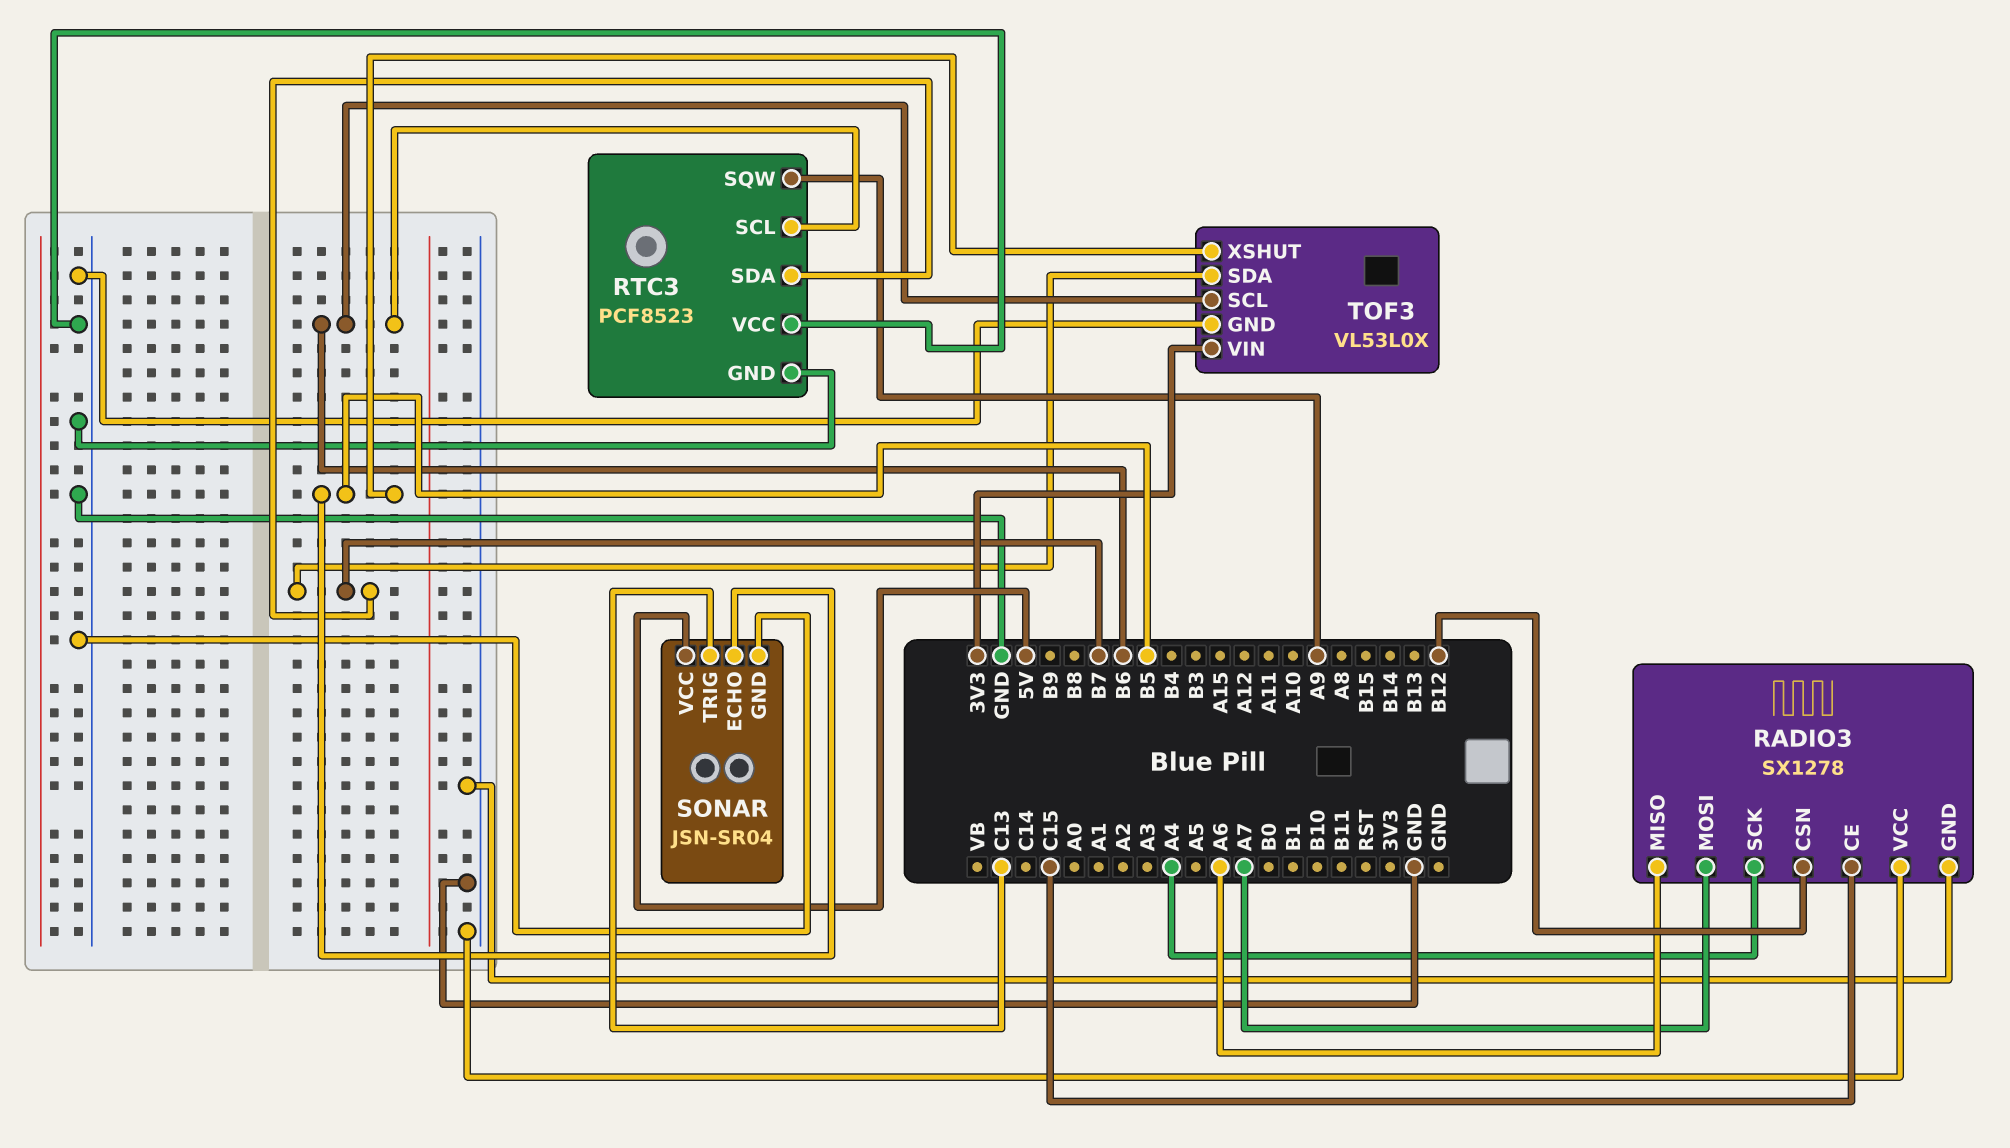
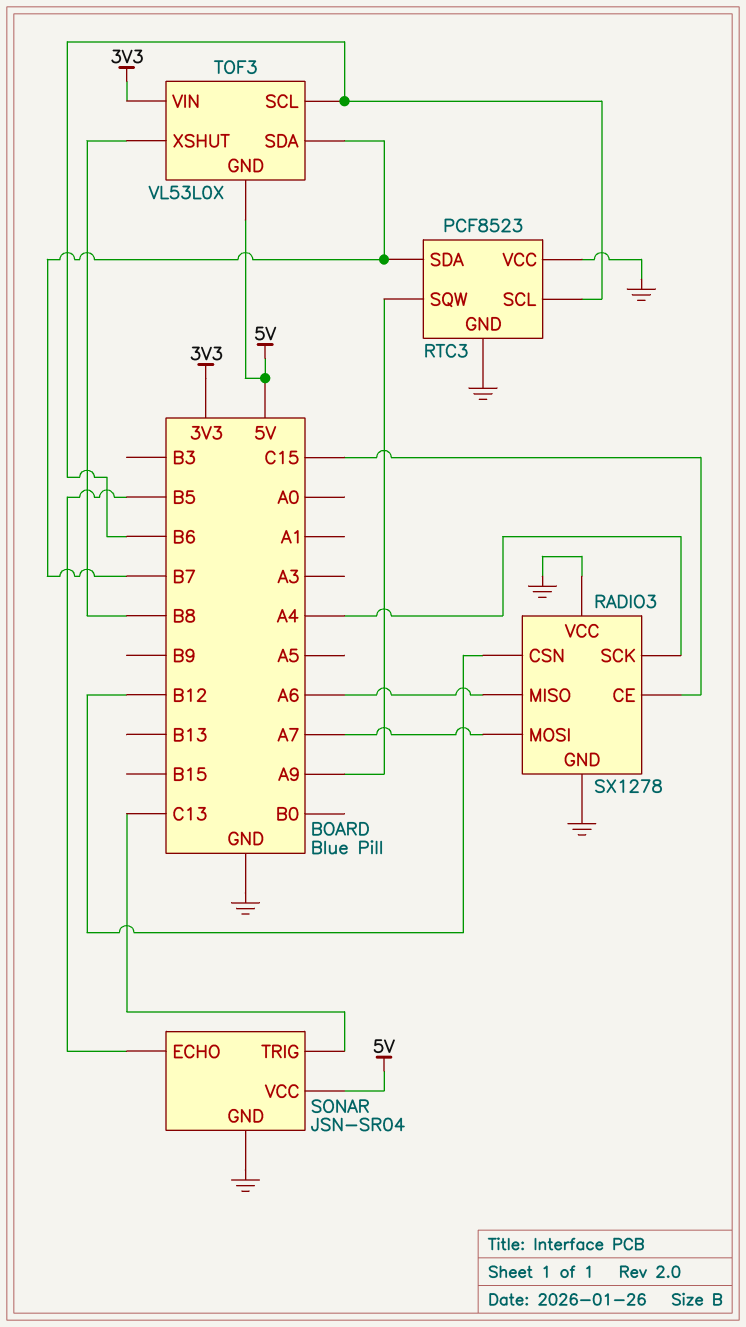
TOF3 pin GND: GND -> 5V
TOF3 pin XSHUT: B5 -> B8

